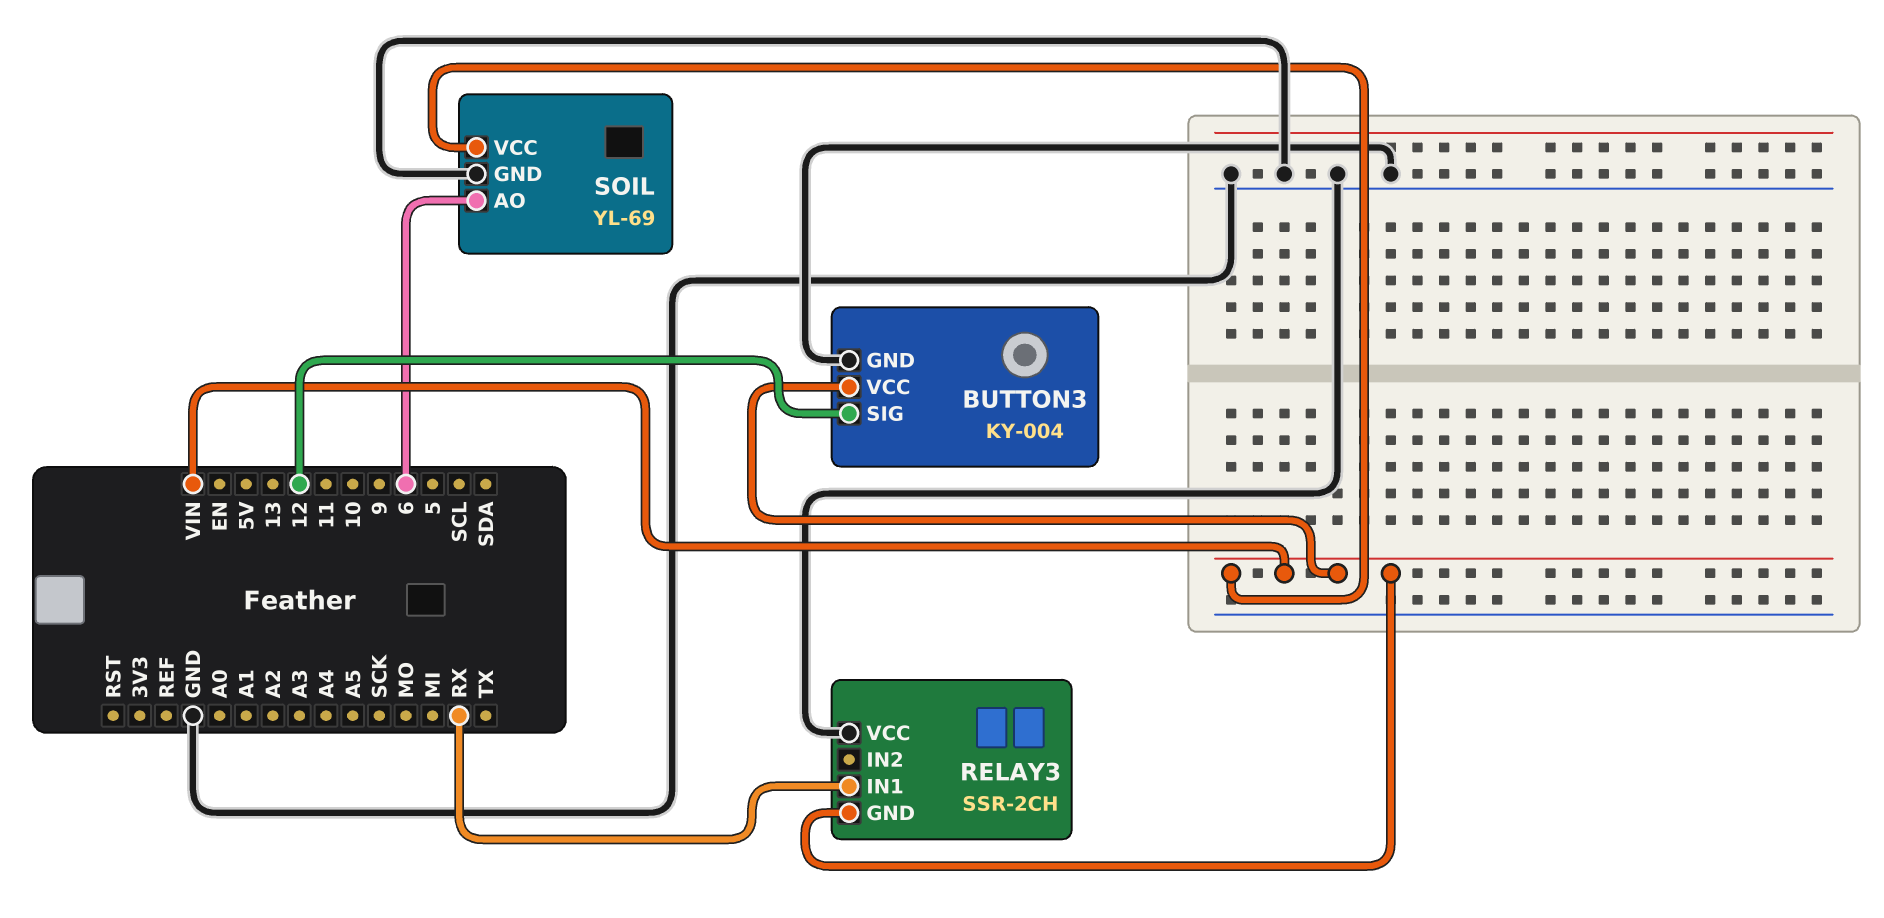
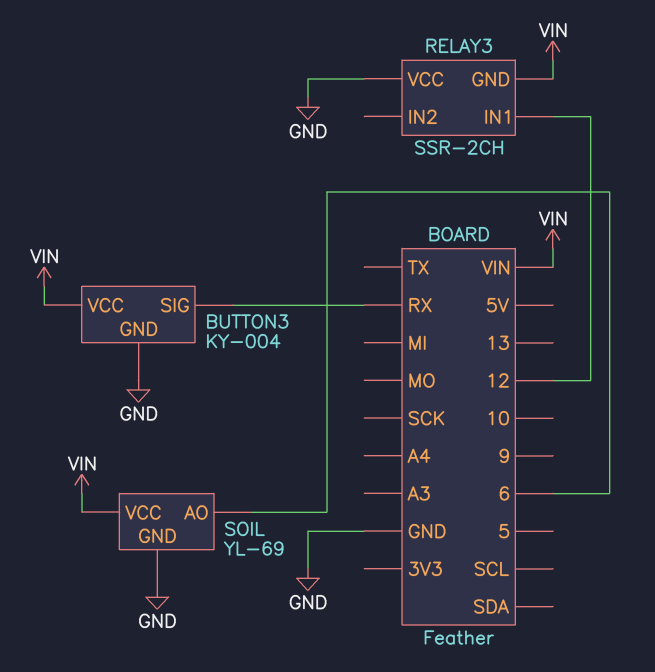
BUTTON3 pin SIG: 12 -> RX
RELAY3 pin IN1: RX -> 12

